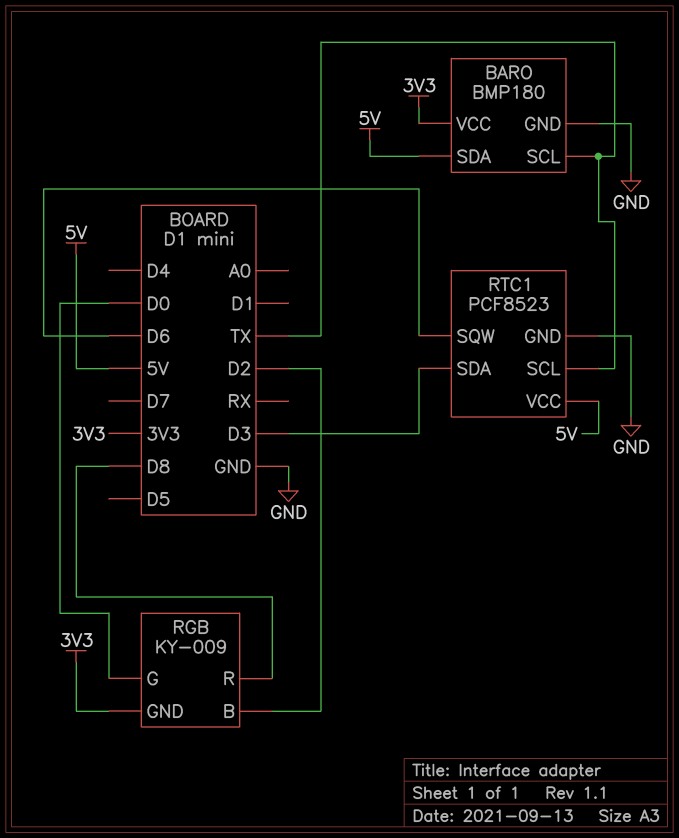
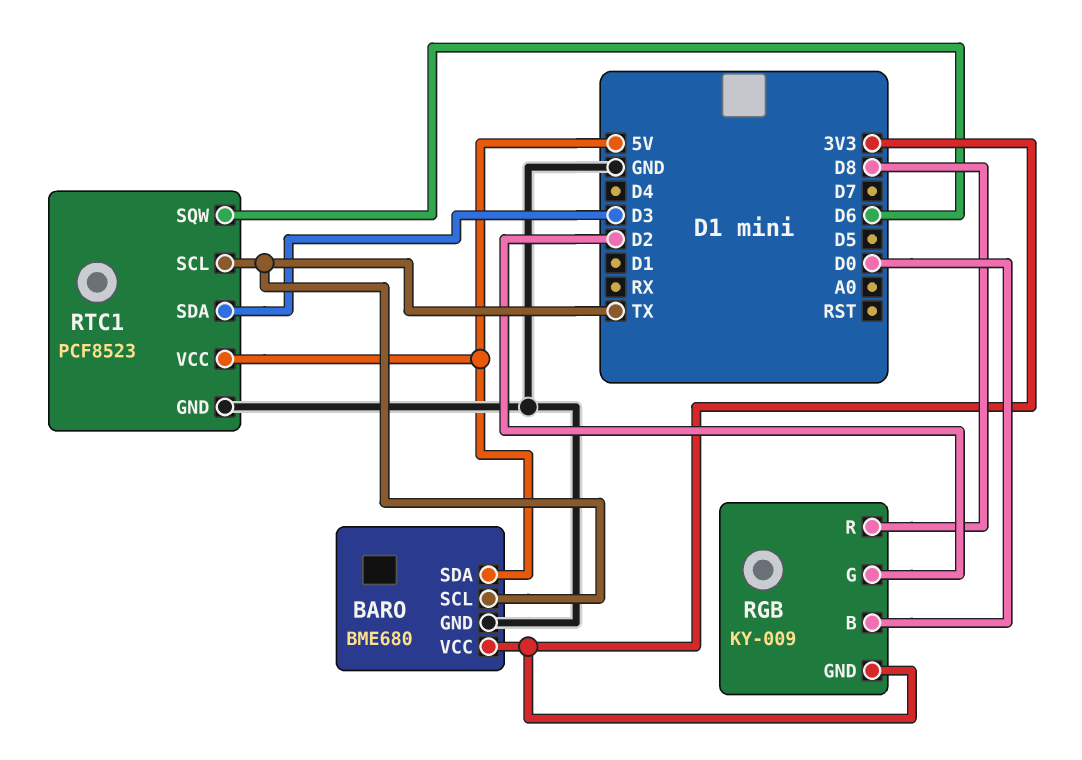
BARO: BMP180 -> BME680
RGB pin B: D2 -> D0
RGB pin G: D0 -> D2

